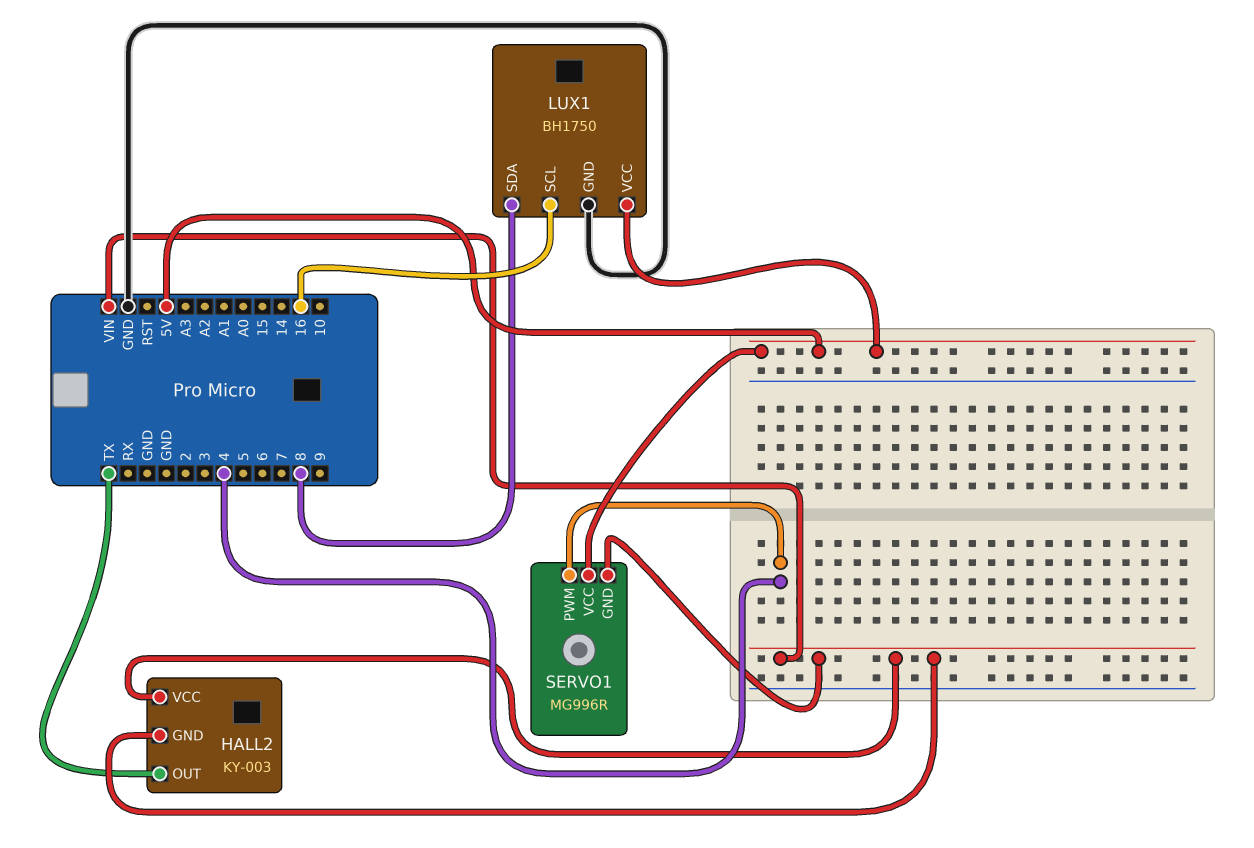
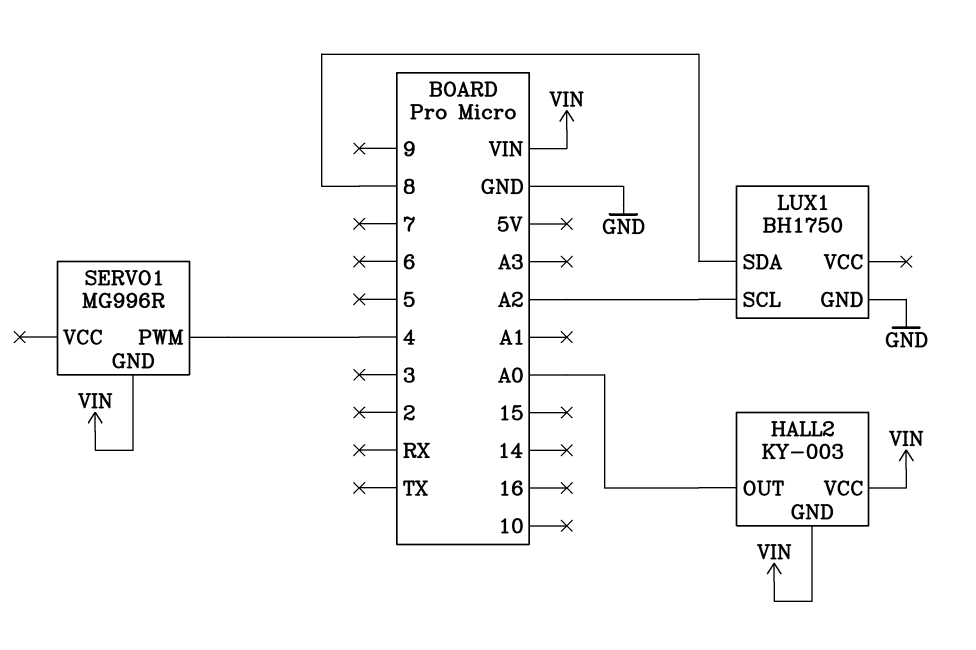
HALL2 pin OUT: TX -> A0
LUX1 pin SCL: 16 -> A2
LUX1 pin VCC: 5V -> none
SERVO1 pin VCC: 5V -> none

